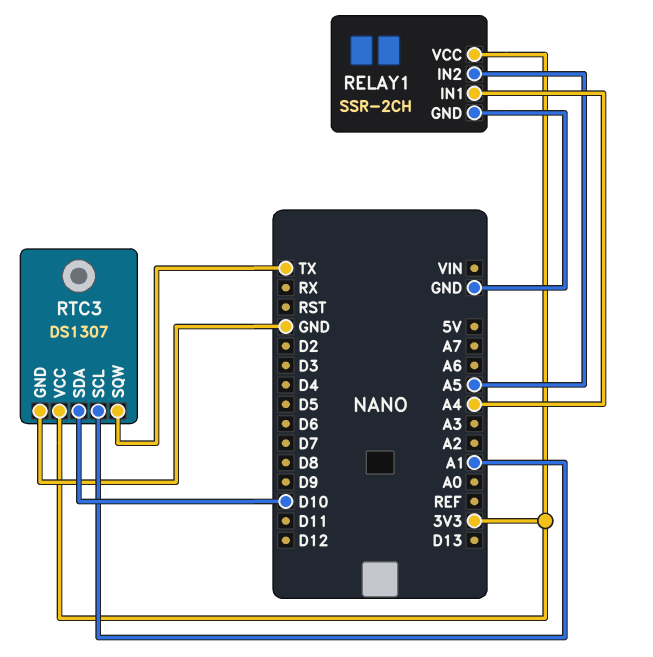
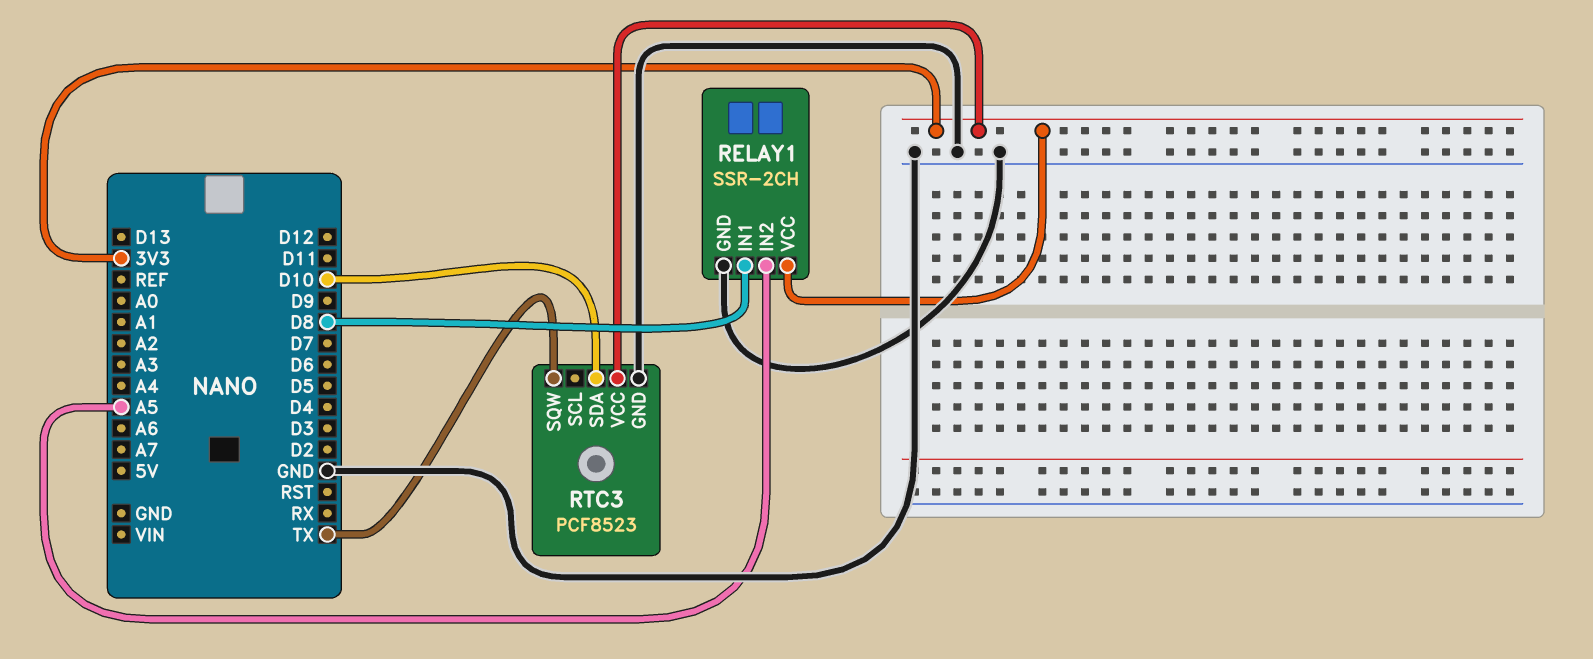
RELAY1 pin IN1: A4 -> D8
RTC3: DS1307 -> PCF8523
RTC3 pin SCL: A1 -> none

